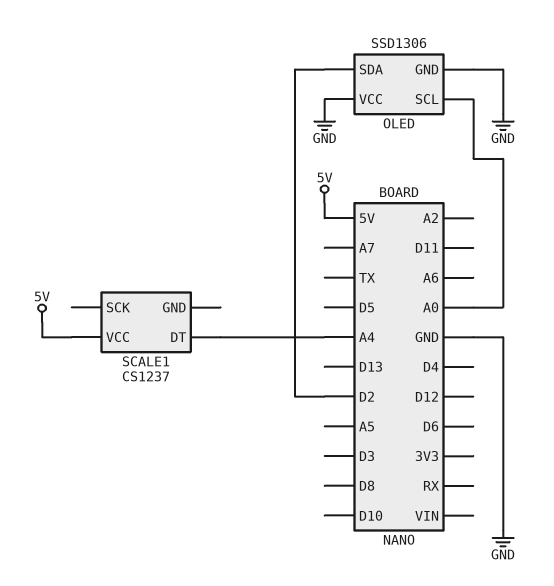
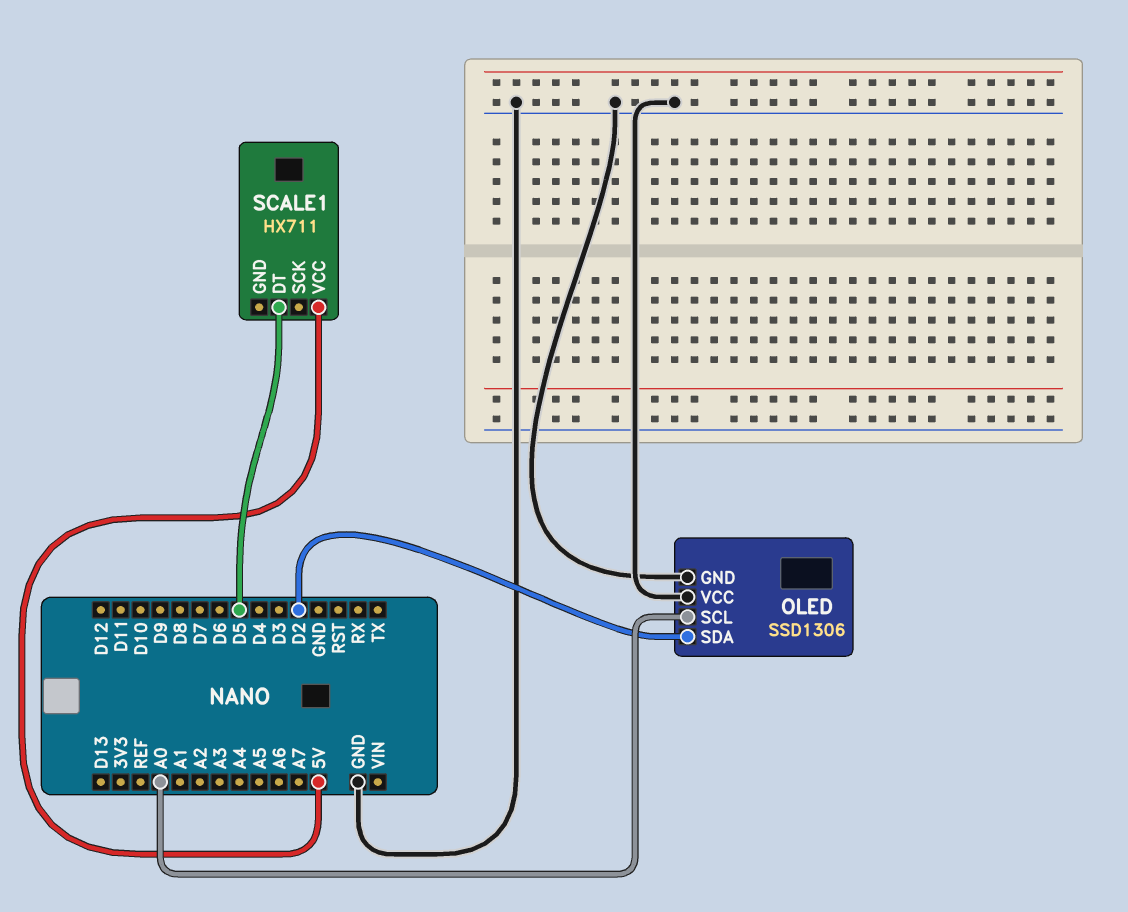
SCALE1: CS1237 -> HX711
SCALE1 pin DT: A4 -> D5

